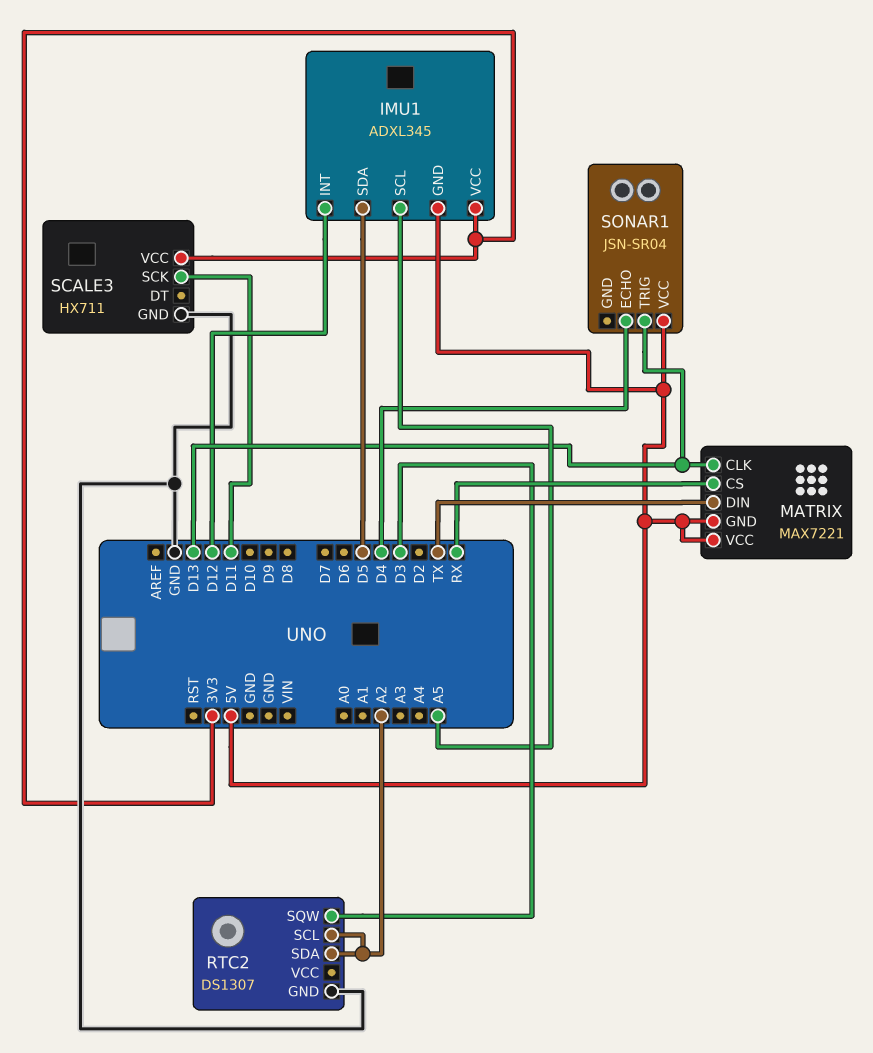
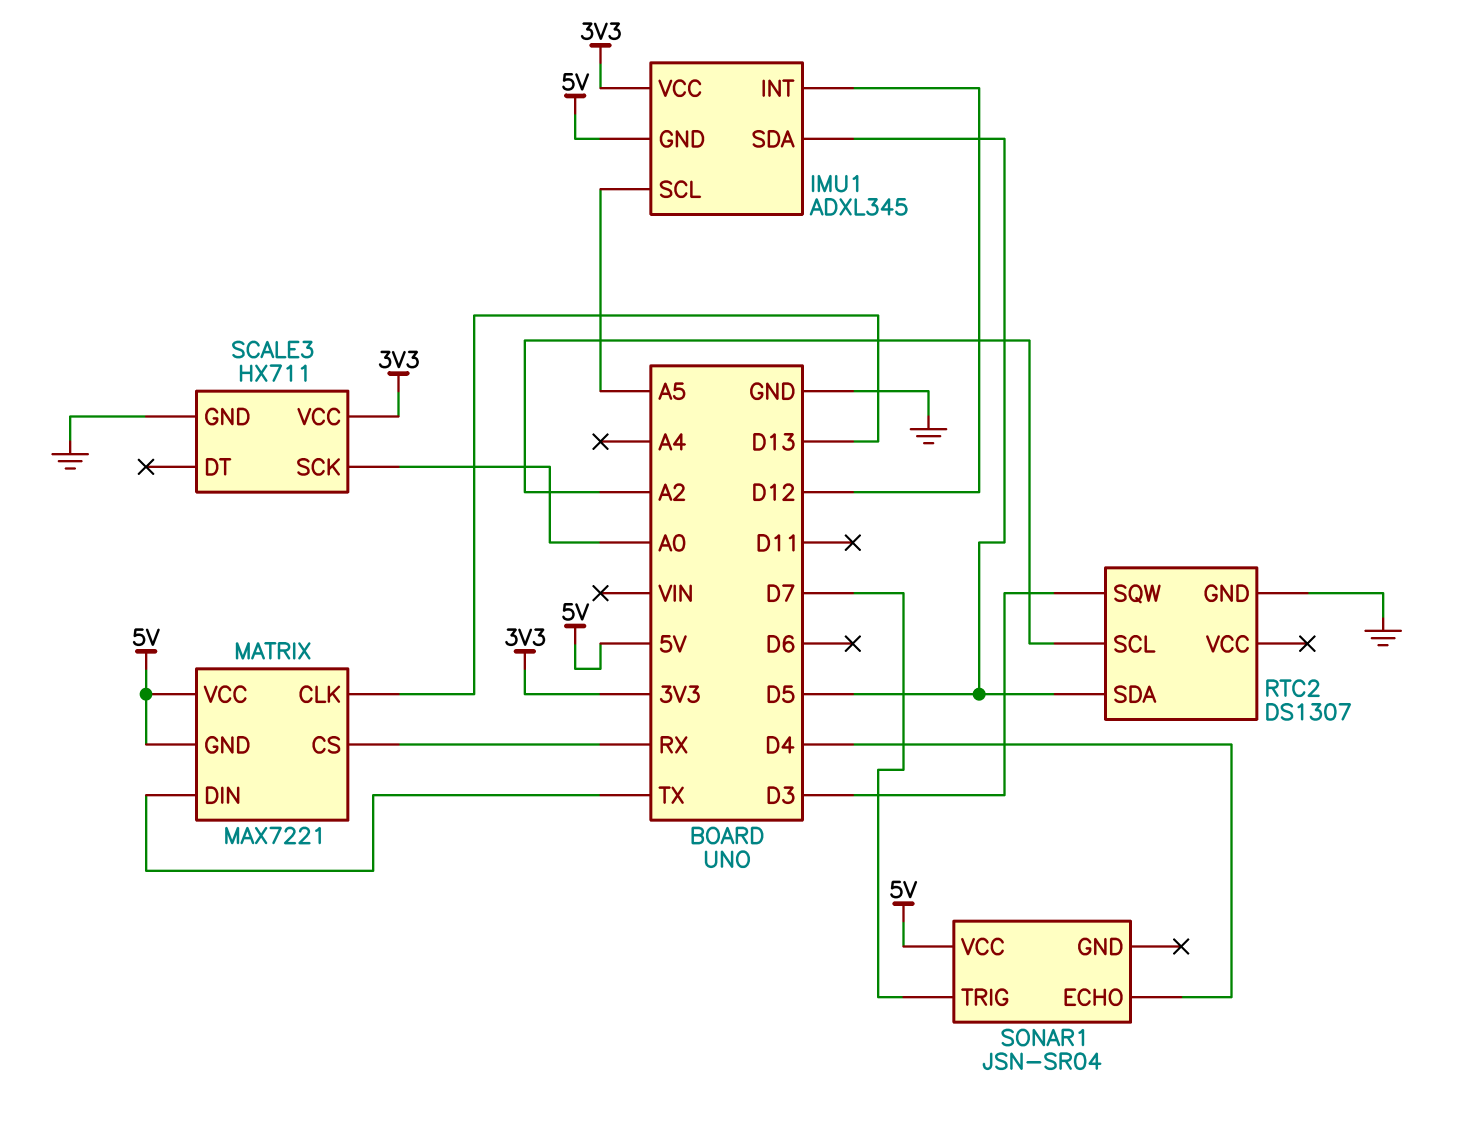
RTC2 pin SDA: A2 -> D5
SCALE3 pin SCK: D11 -> A0
SONAR1 pin TRIG: D13 -> D7

